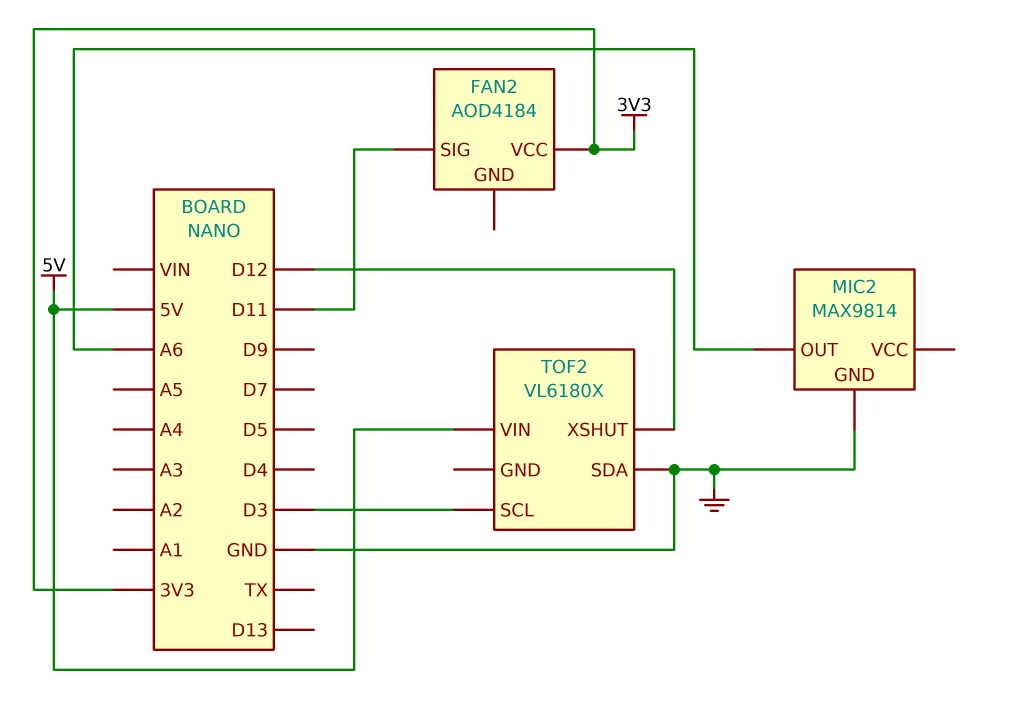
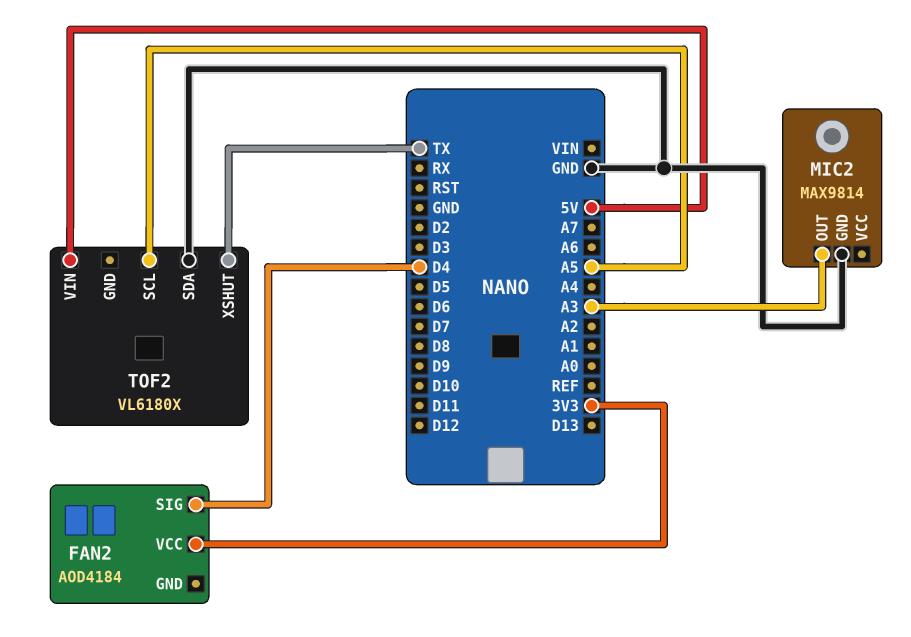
FAN2 pin SIG: D11 -> D4
MIC2 pin OUT: A6 -> A3
TOF2 pin SCL: D3 -> A5
TOF2 pin XSHUT: D12 -> TX

